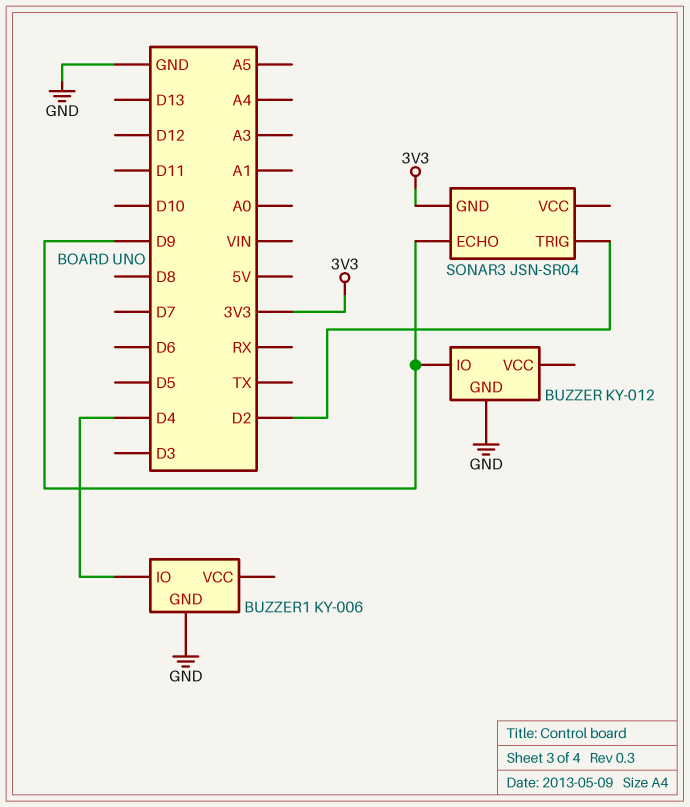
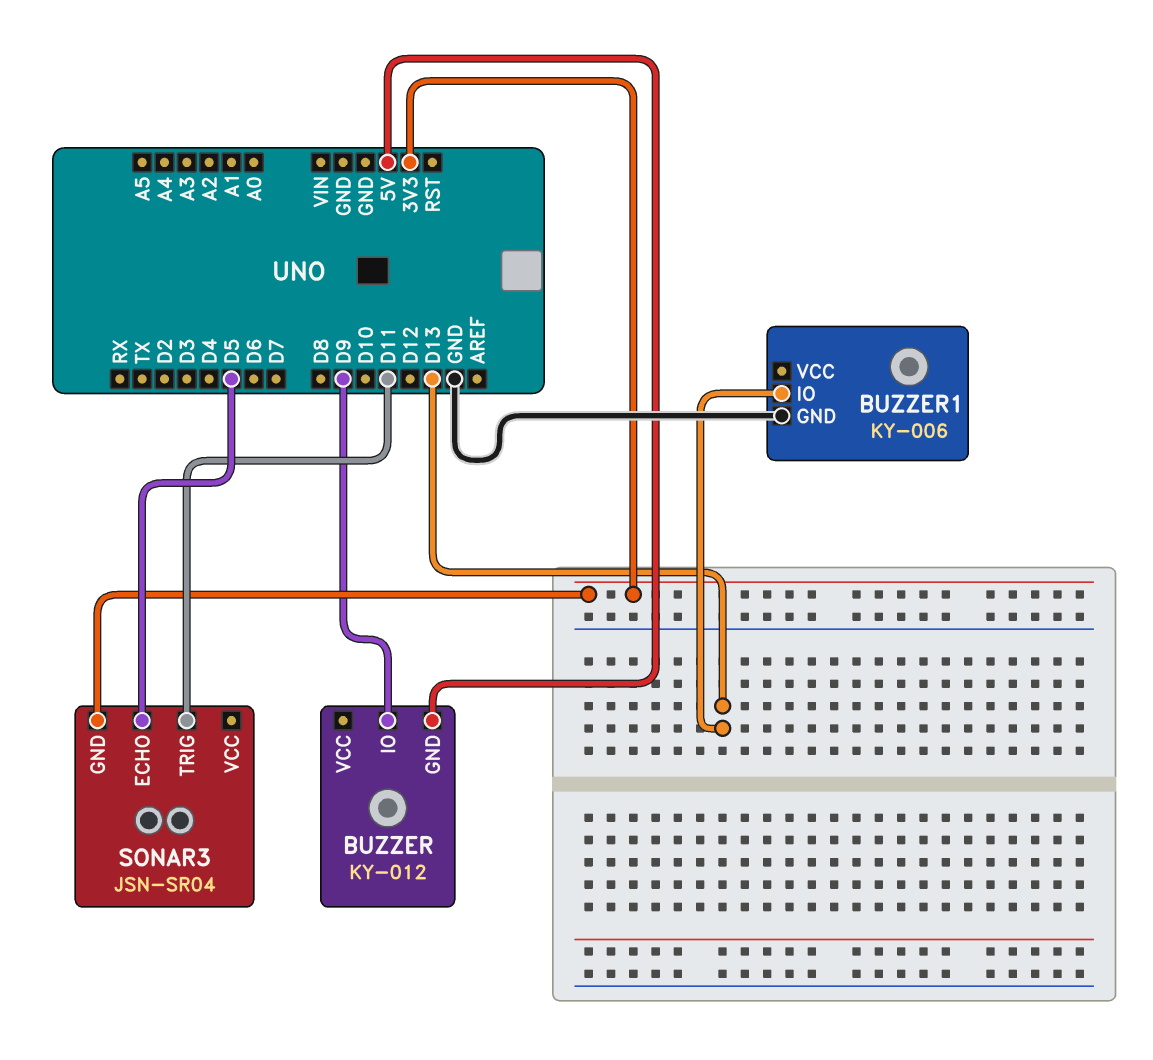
BUZZER pin GND: GND -> 5V
BUZZER1 pin IO: D4 -> D13
SONAR3 pin ECHO: D9 -> D5
SONAR3 pin TRIG: D2 -> D11

